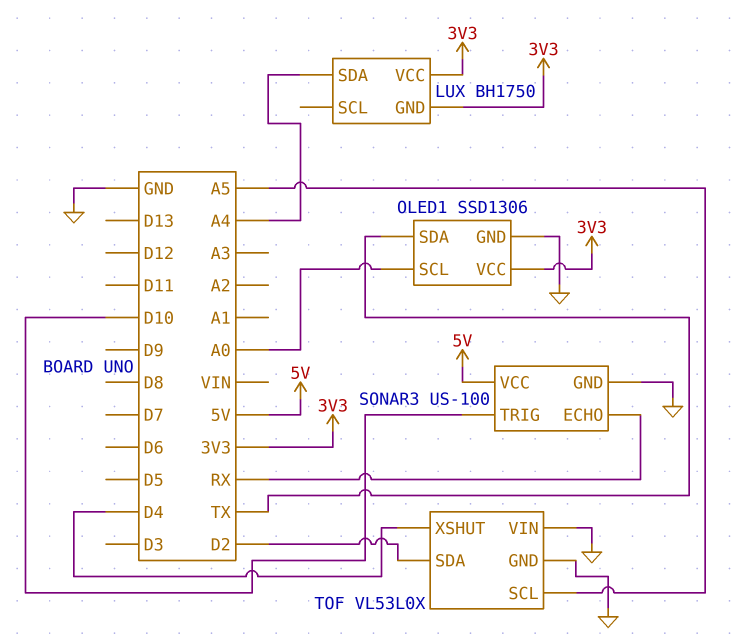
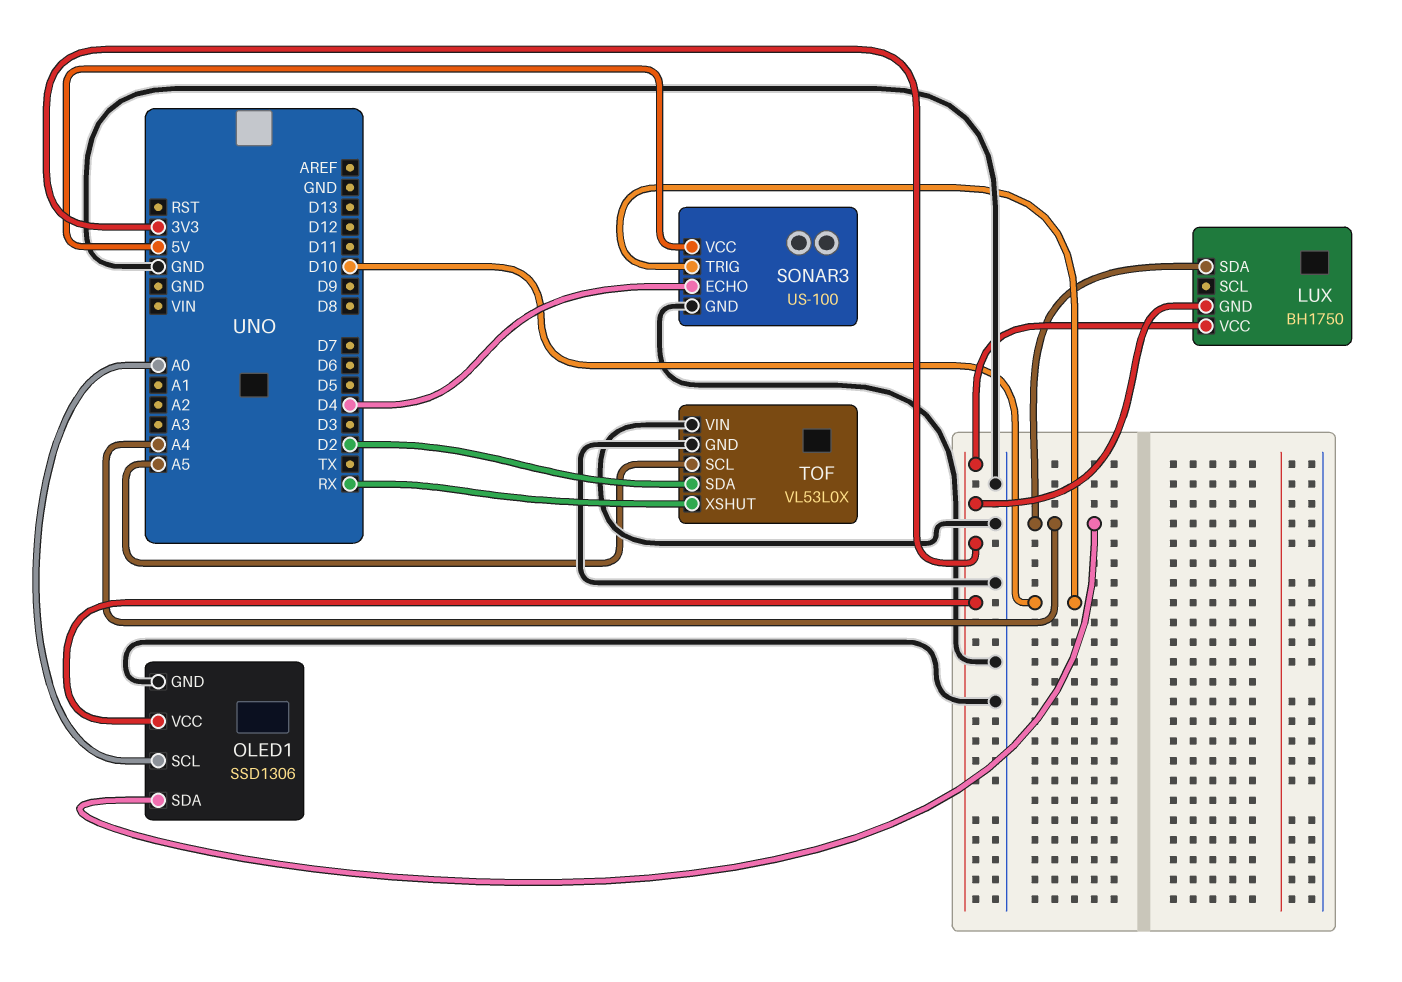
OLED1 pin SDA: TX -> A4
SONAR3 pin ECHO: RX -> D4
TOF pin XSHUT: D4 -> RX

